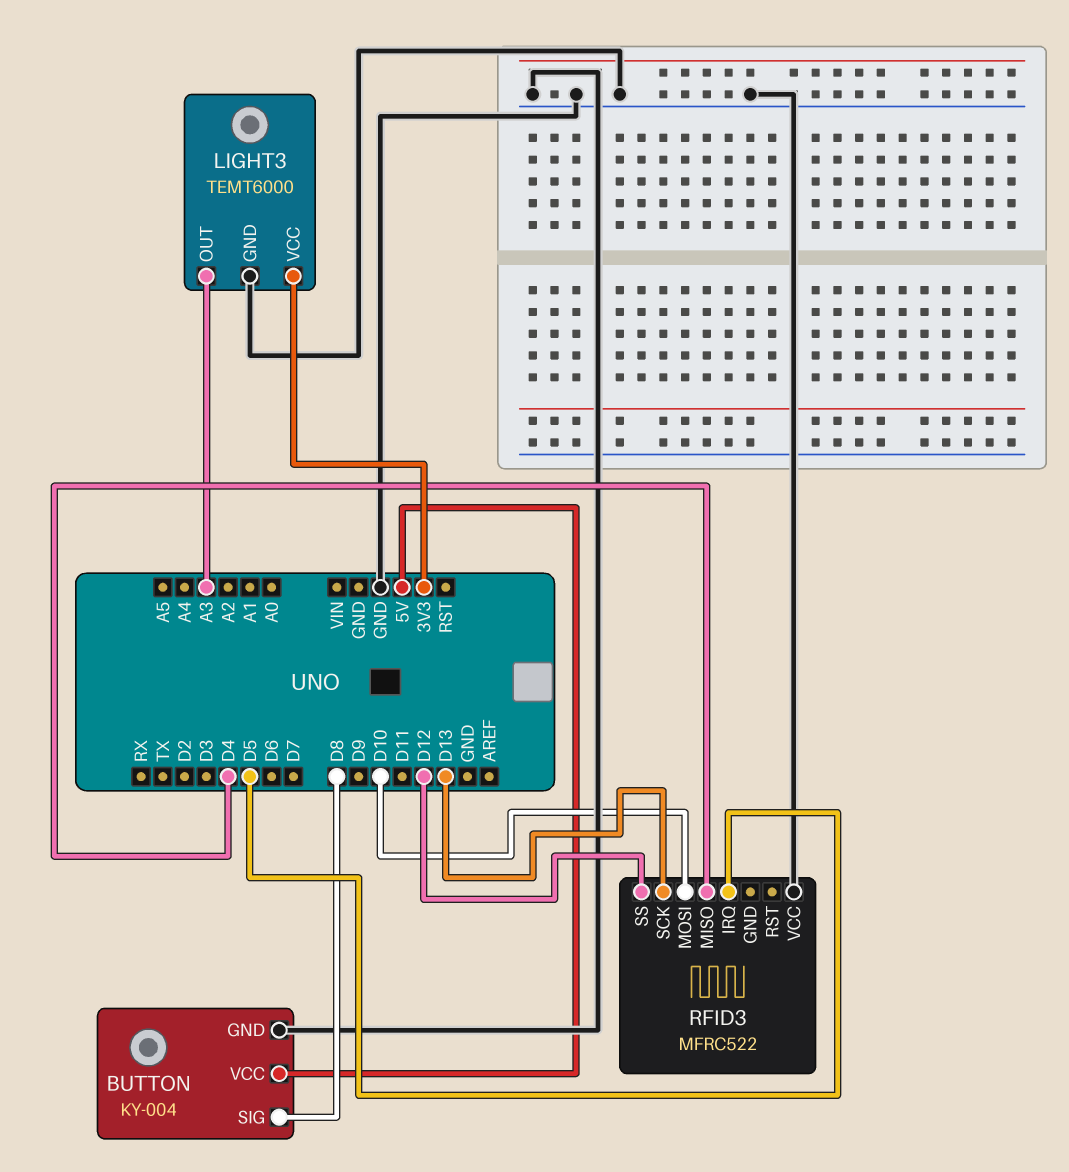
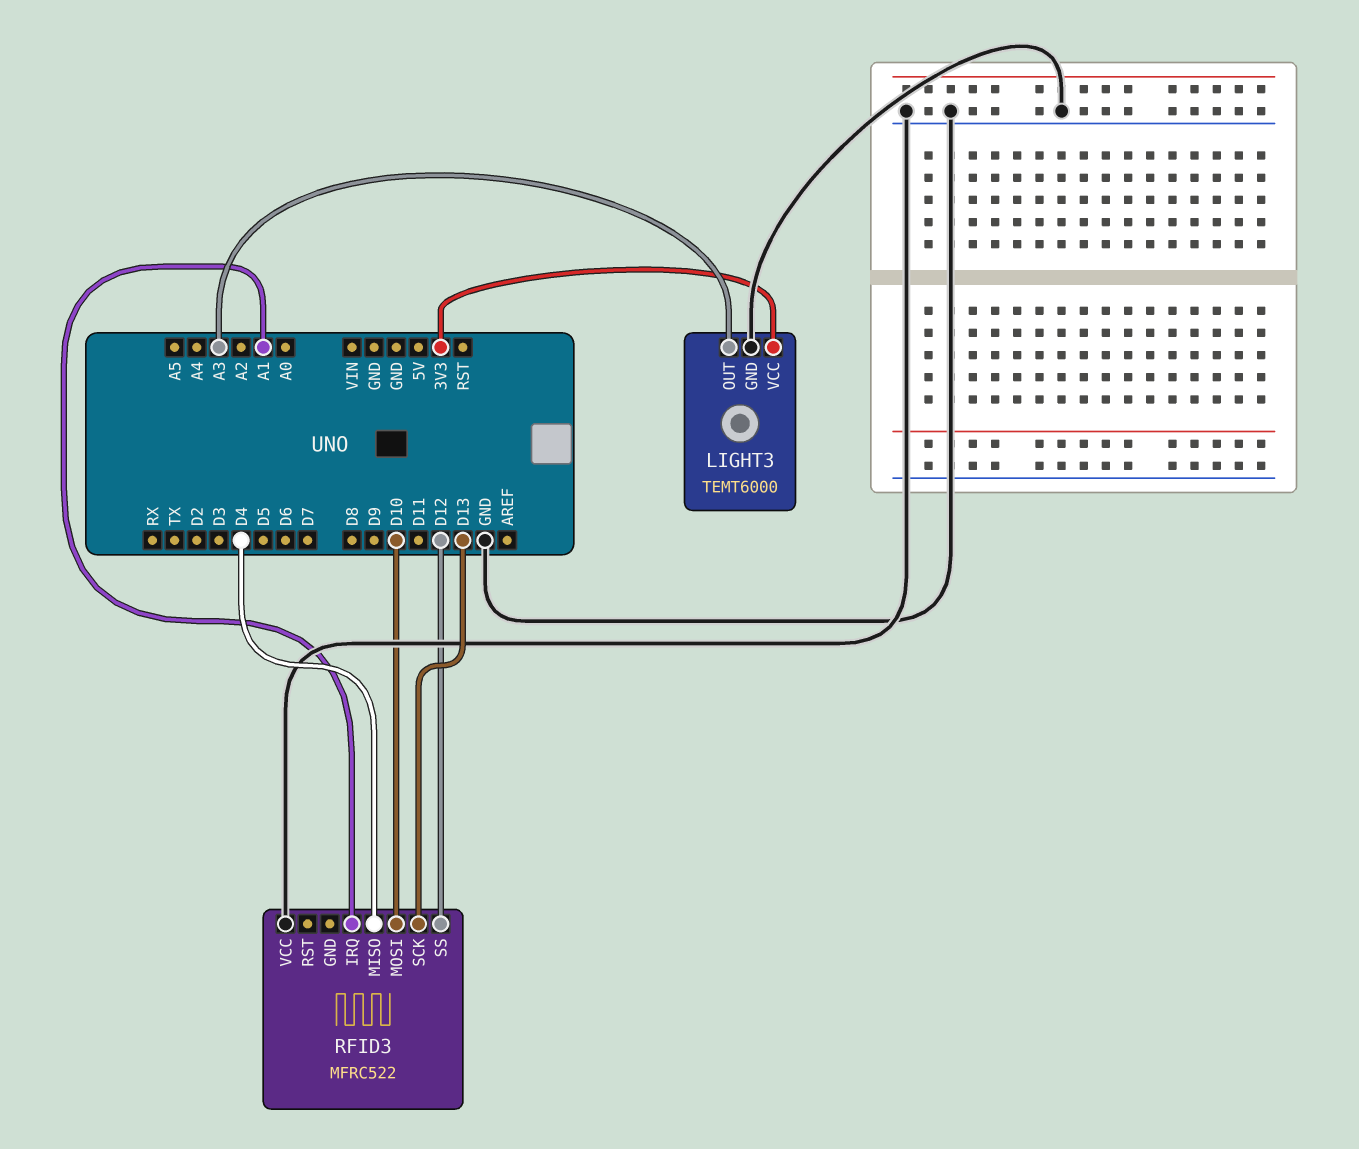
BUTTON: KY-004 -> none
BUTTON pin GND: GND -> none
BUTTON pin SIG: D8 -> none
BUTTON pin VCC: 5V -> none
RFID3 pin IRQ: D5 -> A1

